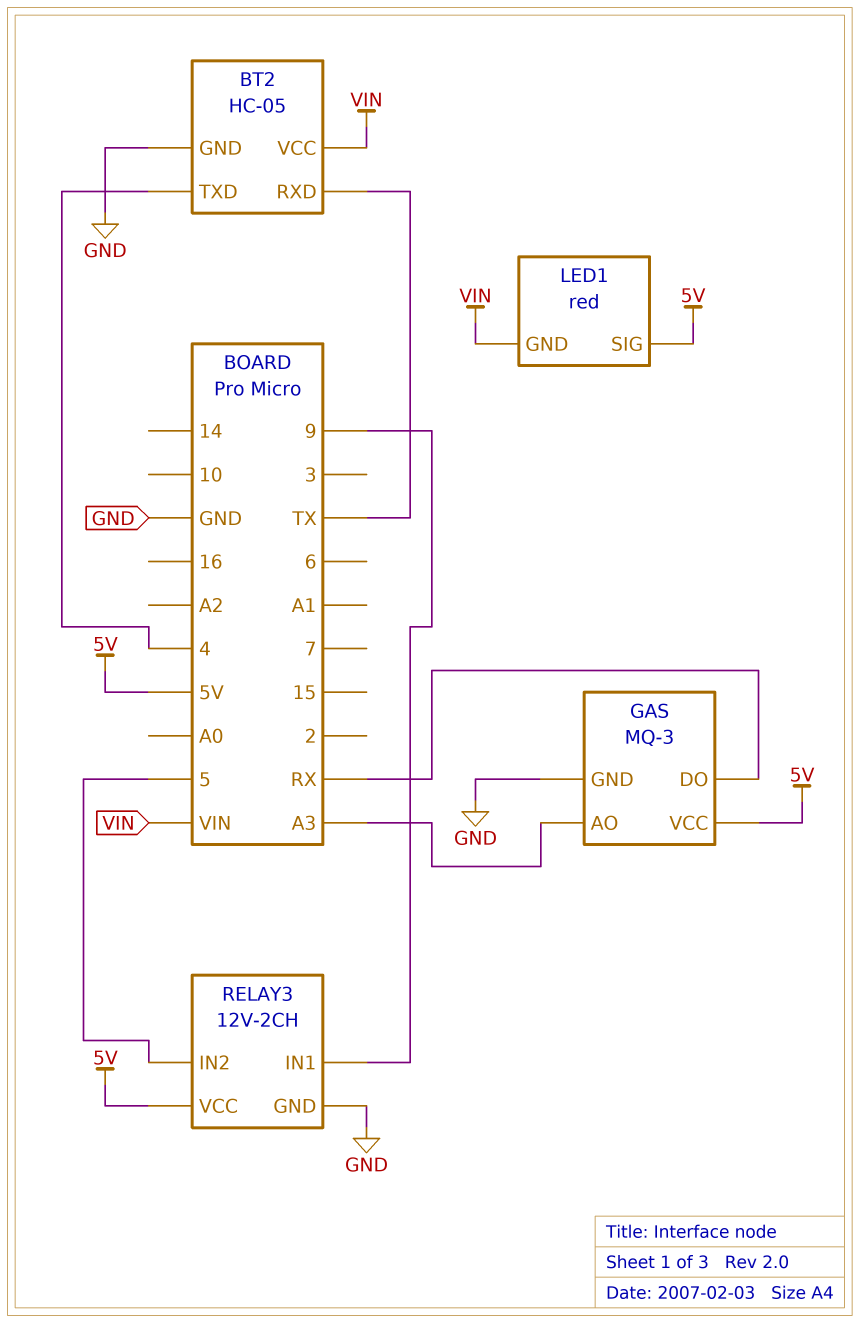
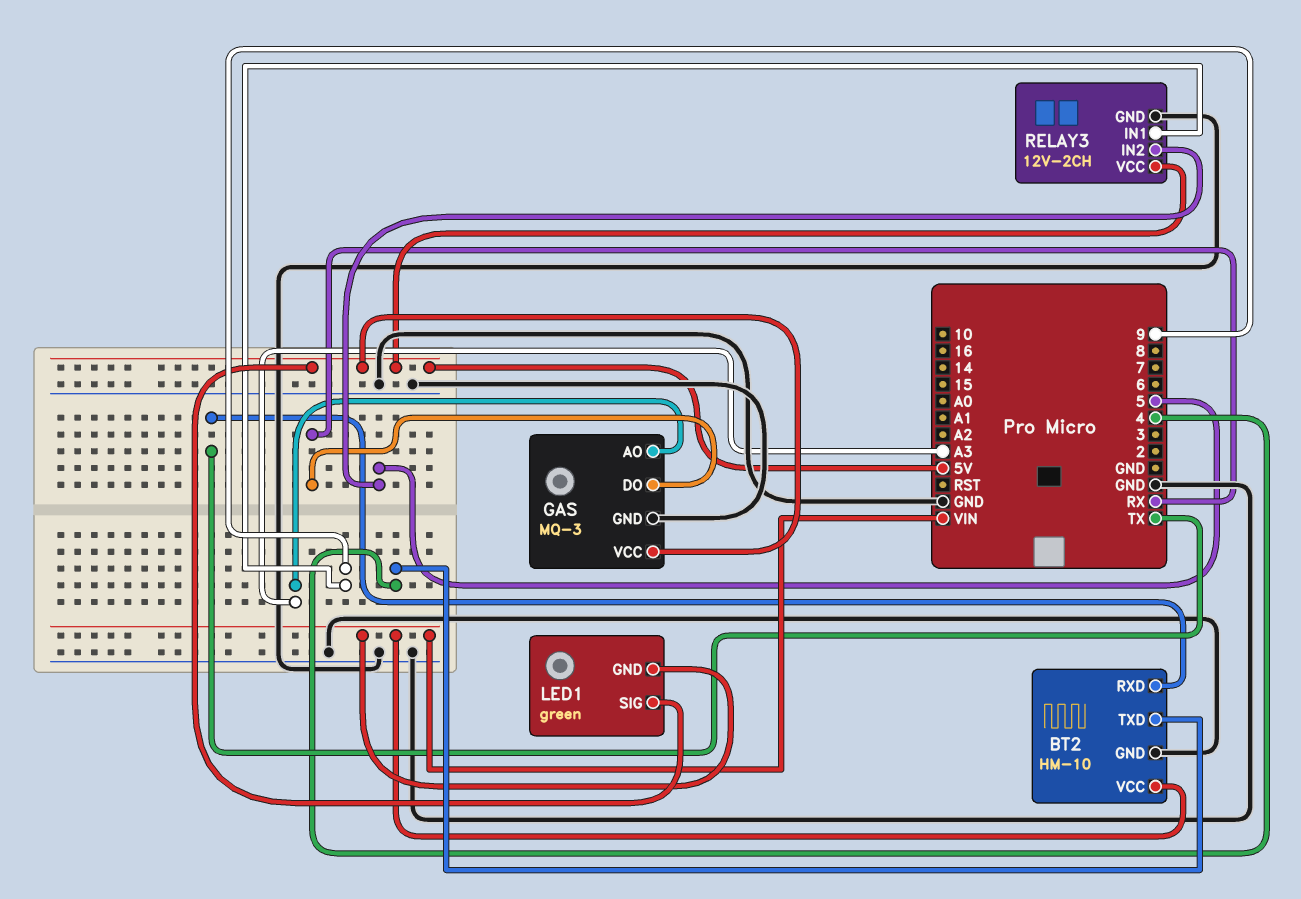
BT2: HC-05 -> HM-10
LED1: red -> green

